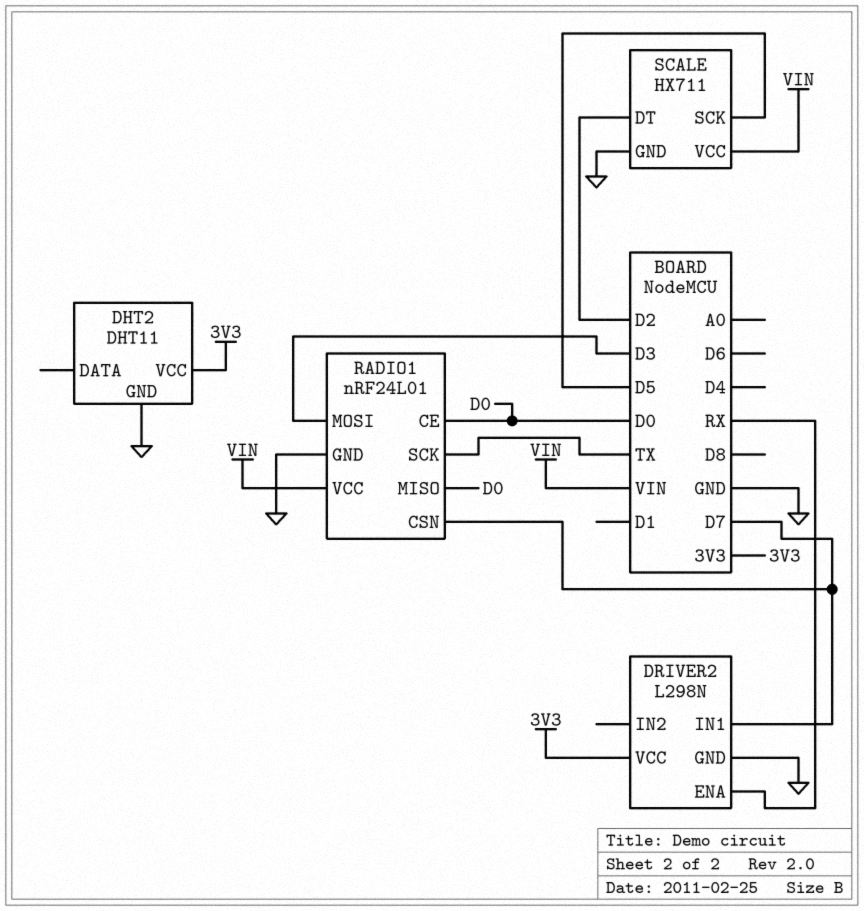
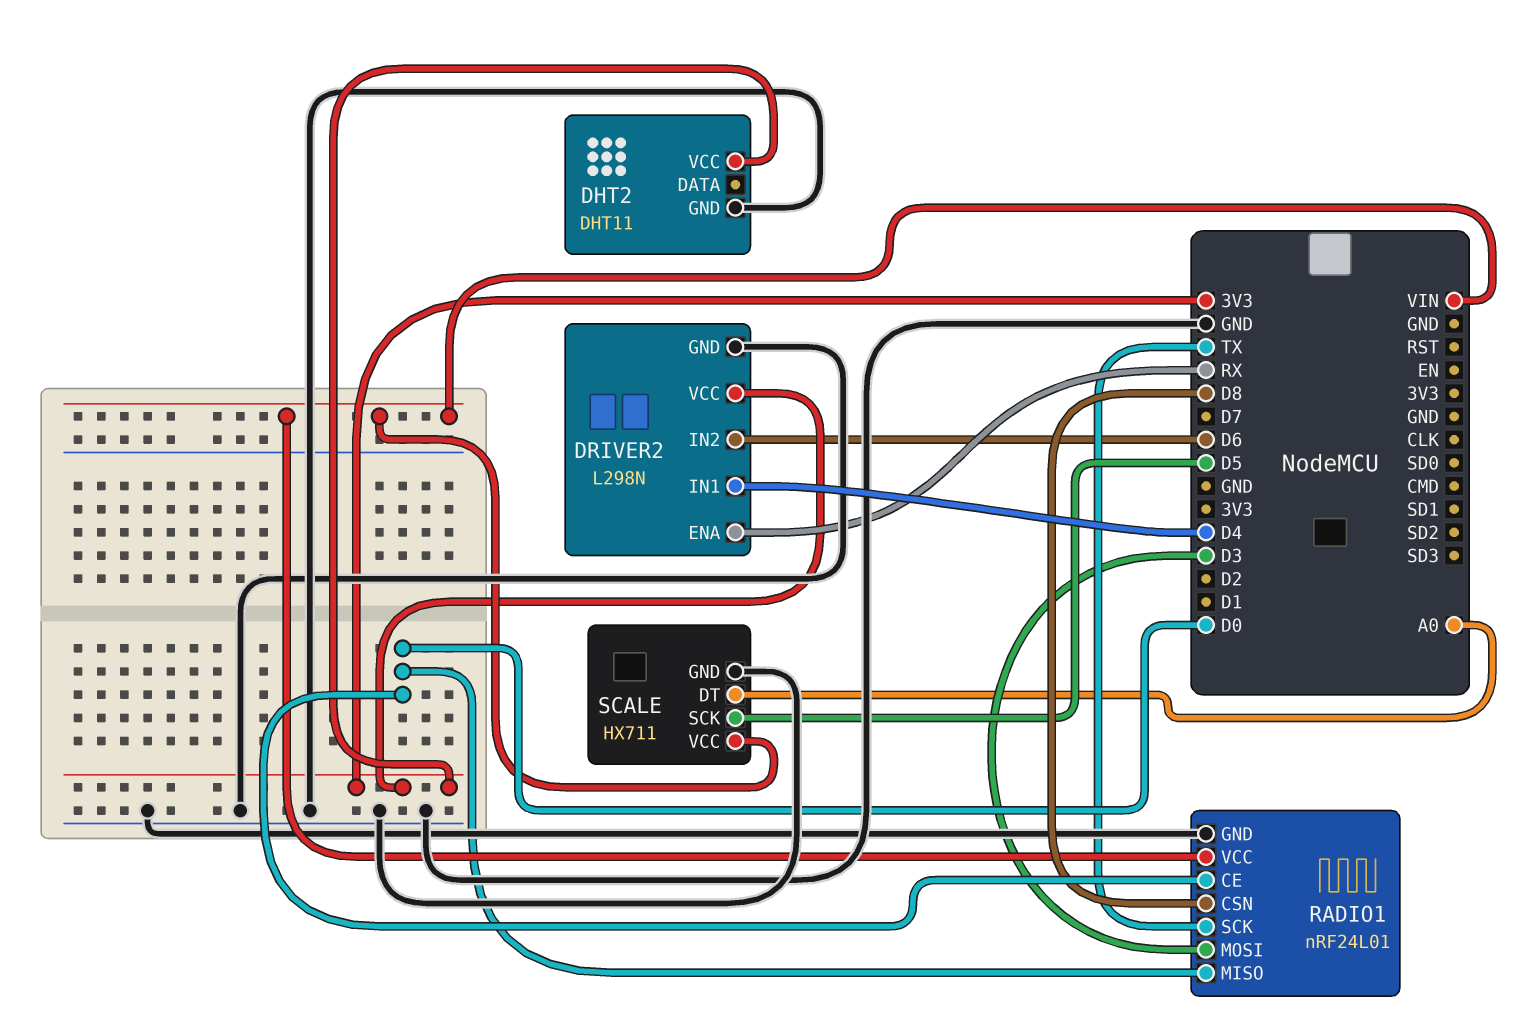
DRIVER2 pin IN1: D7 -> D4
DRIVER2 pin IN2: none -> D6
RADIO1 pin CSN: D7 -> D8
SCALE pin DT: D2 -> A0

